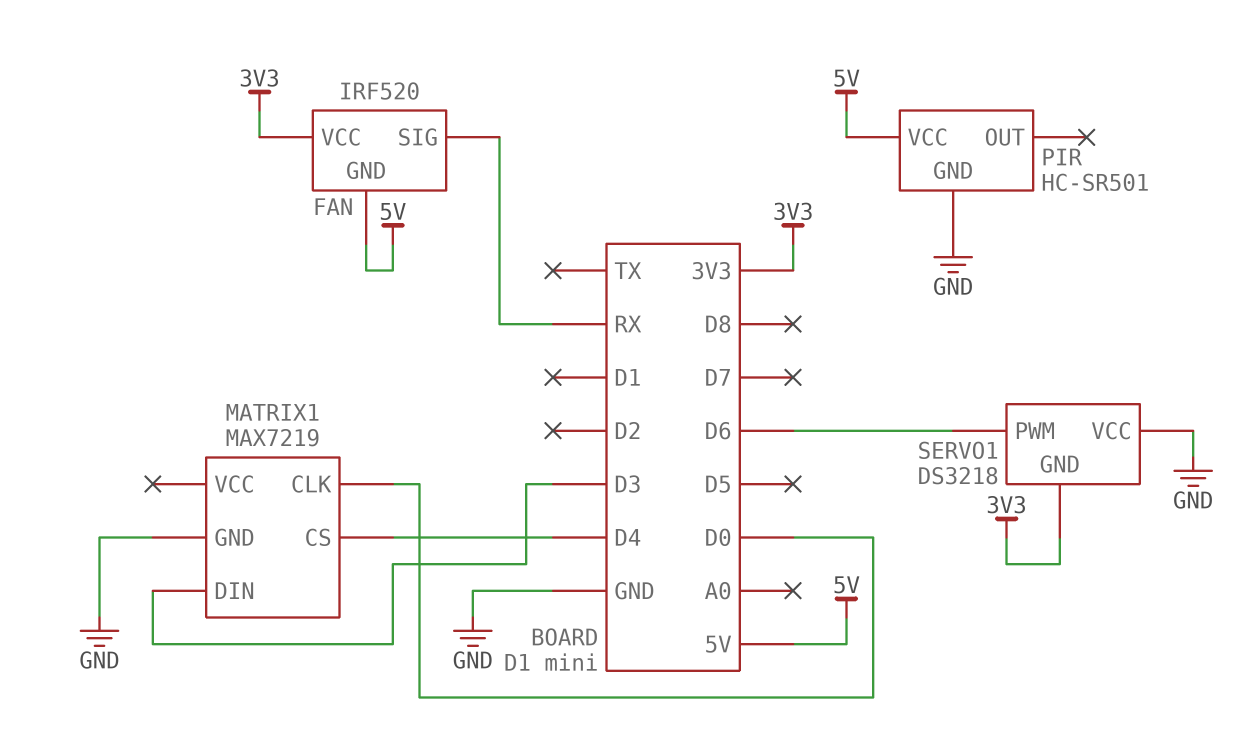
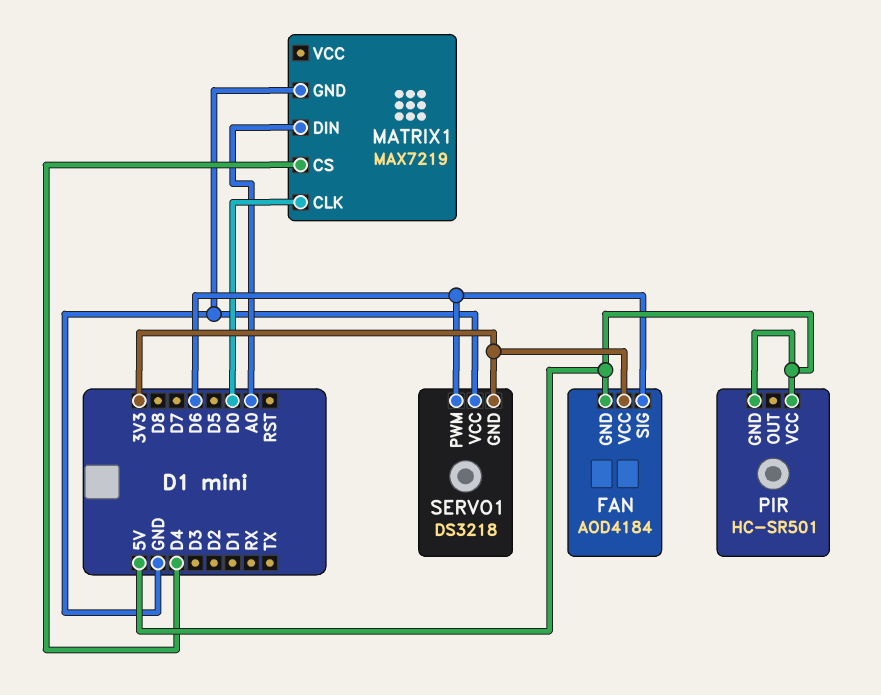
FAN: IRF520 -> AOD4184
FAN pin SIG: RX -> D6
MATRIX1 pin DIN: D3 -> A0
PIR pin GND: GND -> 5V

